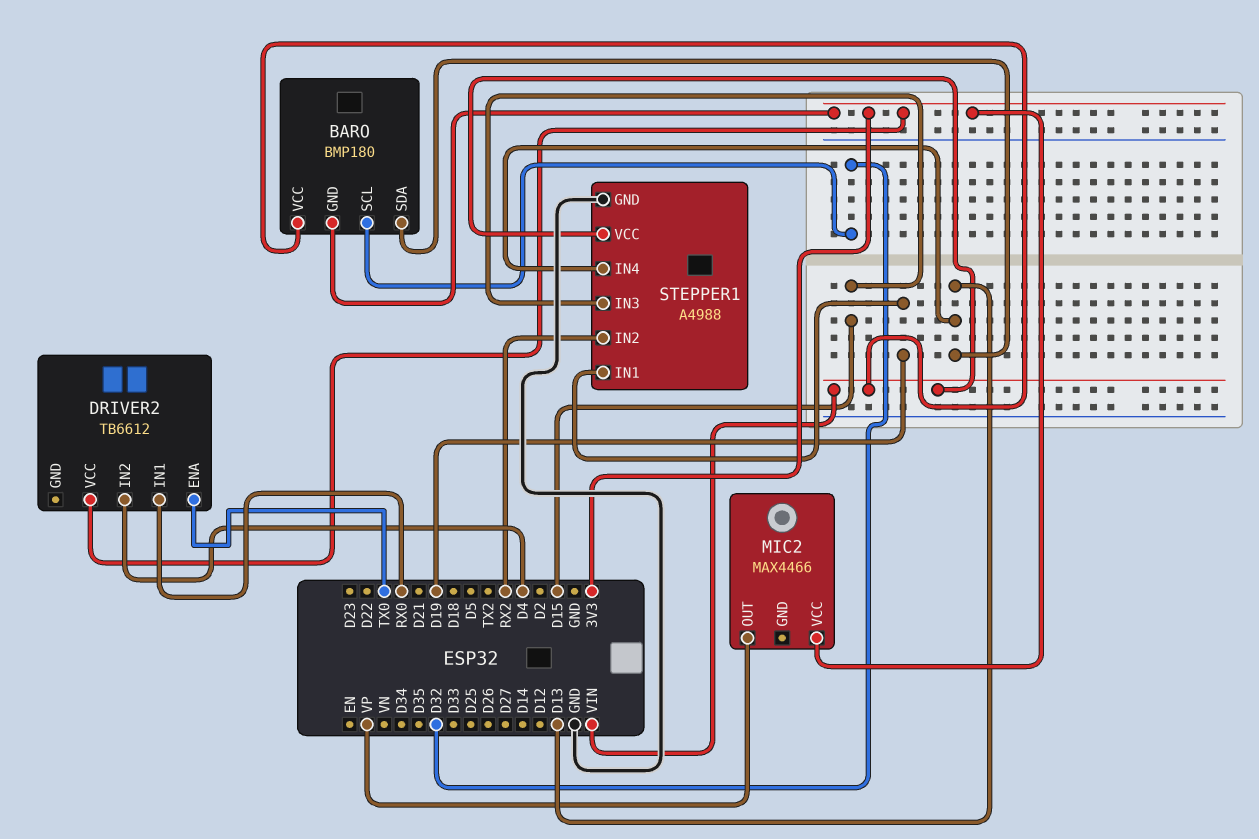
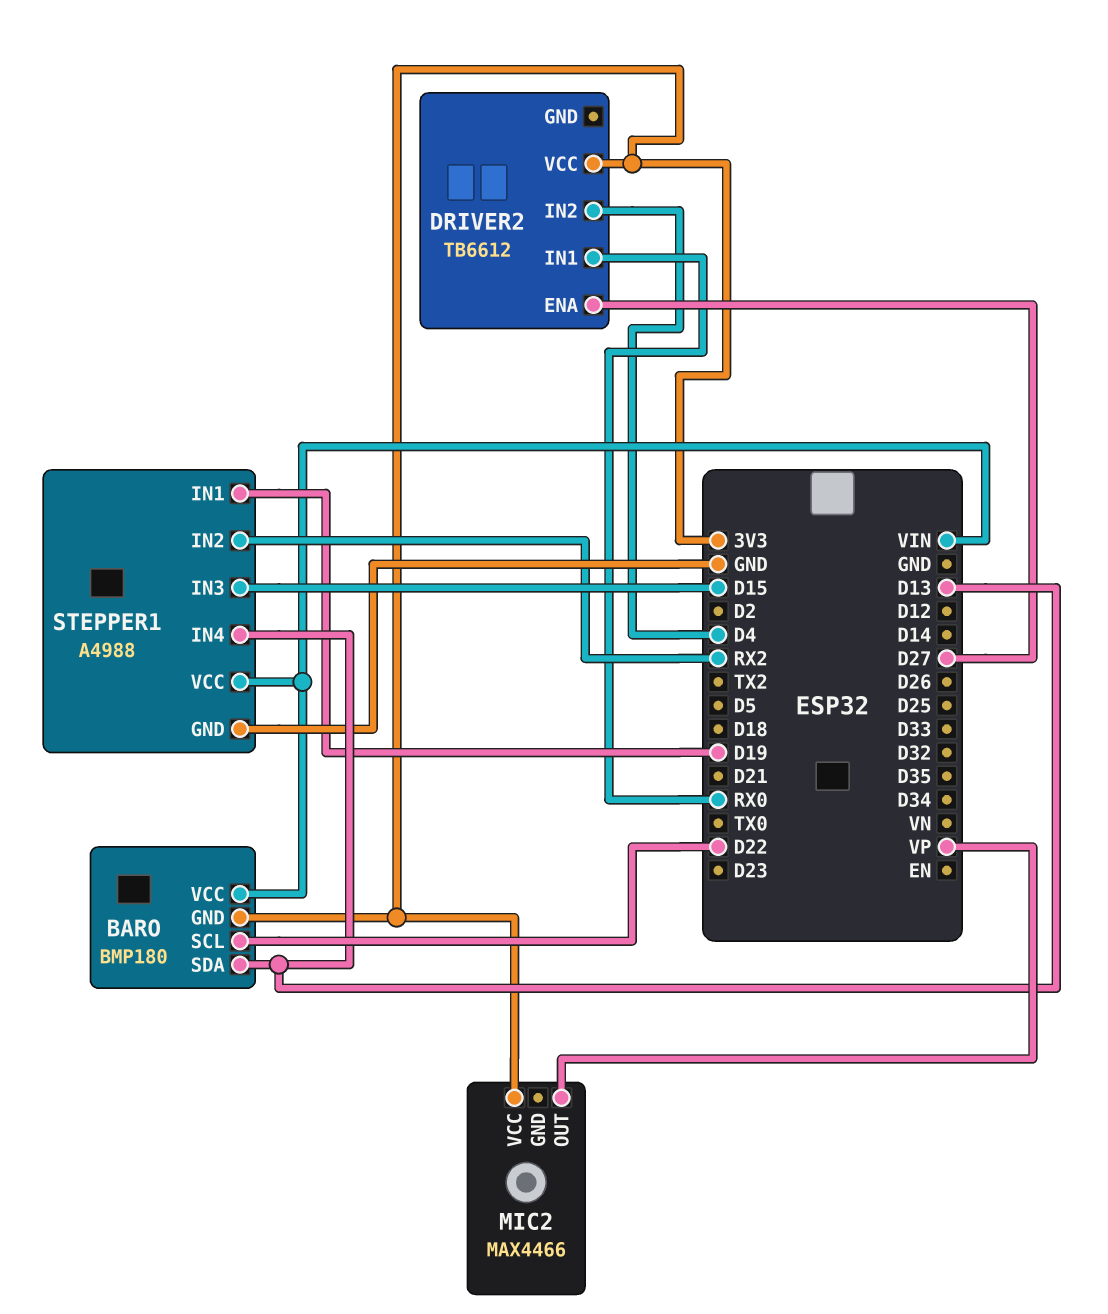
BARO pin SCL: D32 -> D22
DRIVER2 pin ENA: TX0 -> D27

